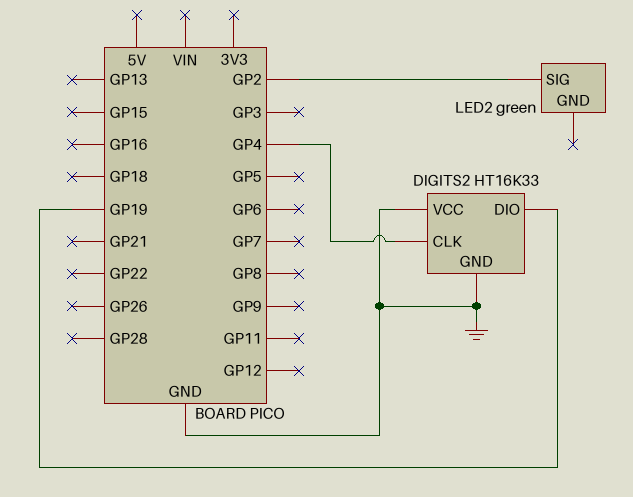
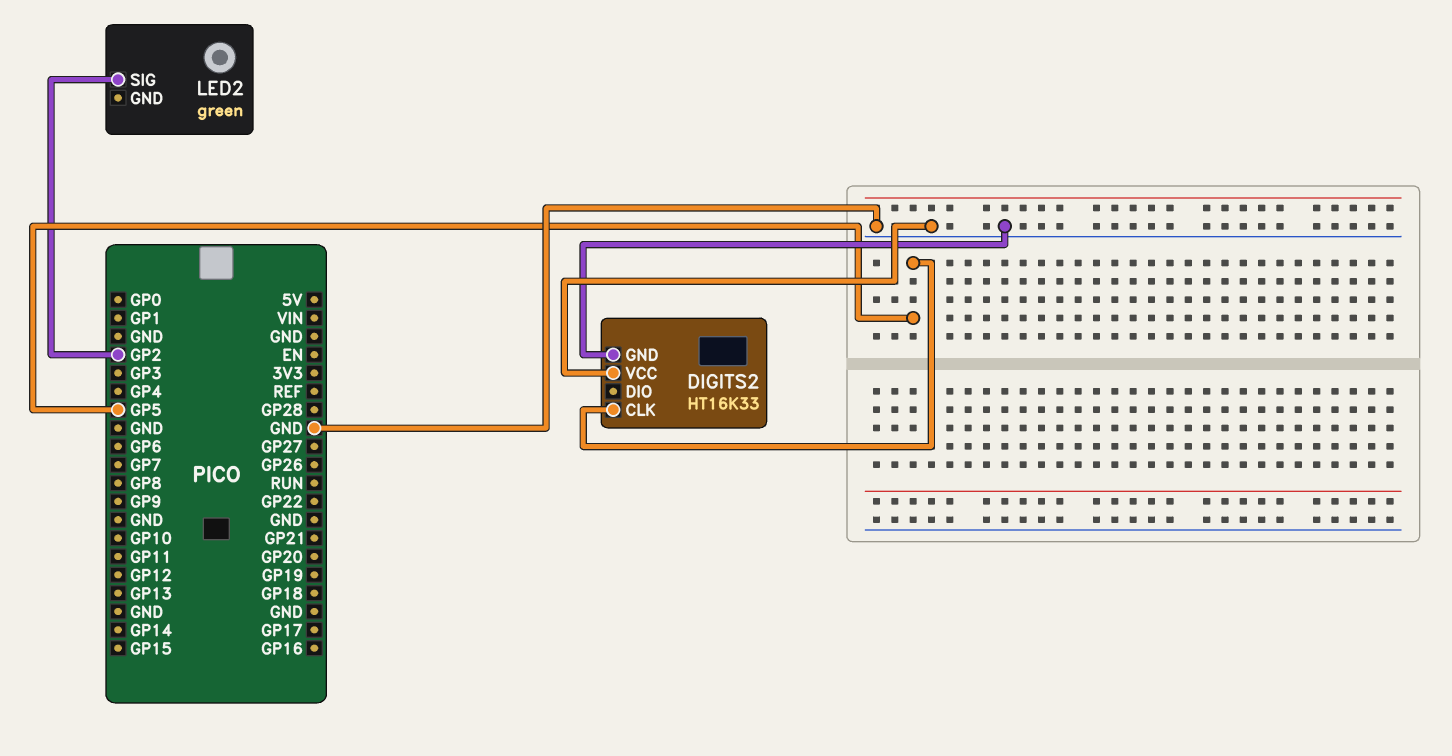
DIGITS2 pin CLK: GP4 -> GP5
DIGITS2 pin DIO: GP19 -> none

